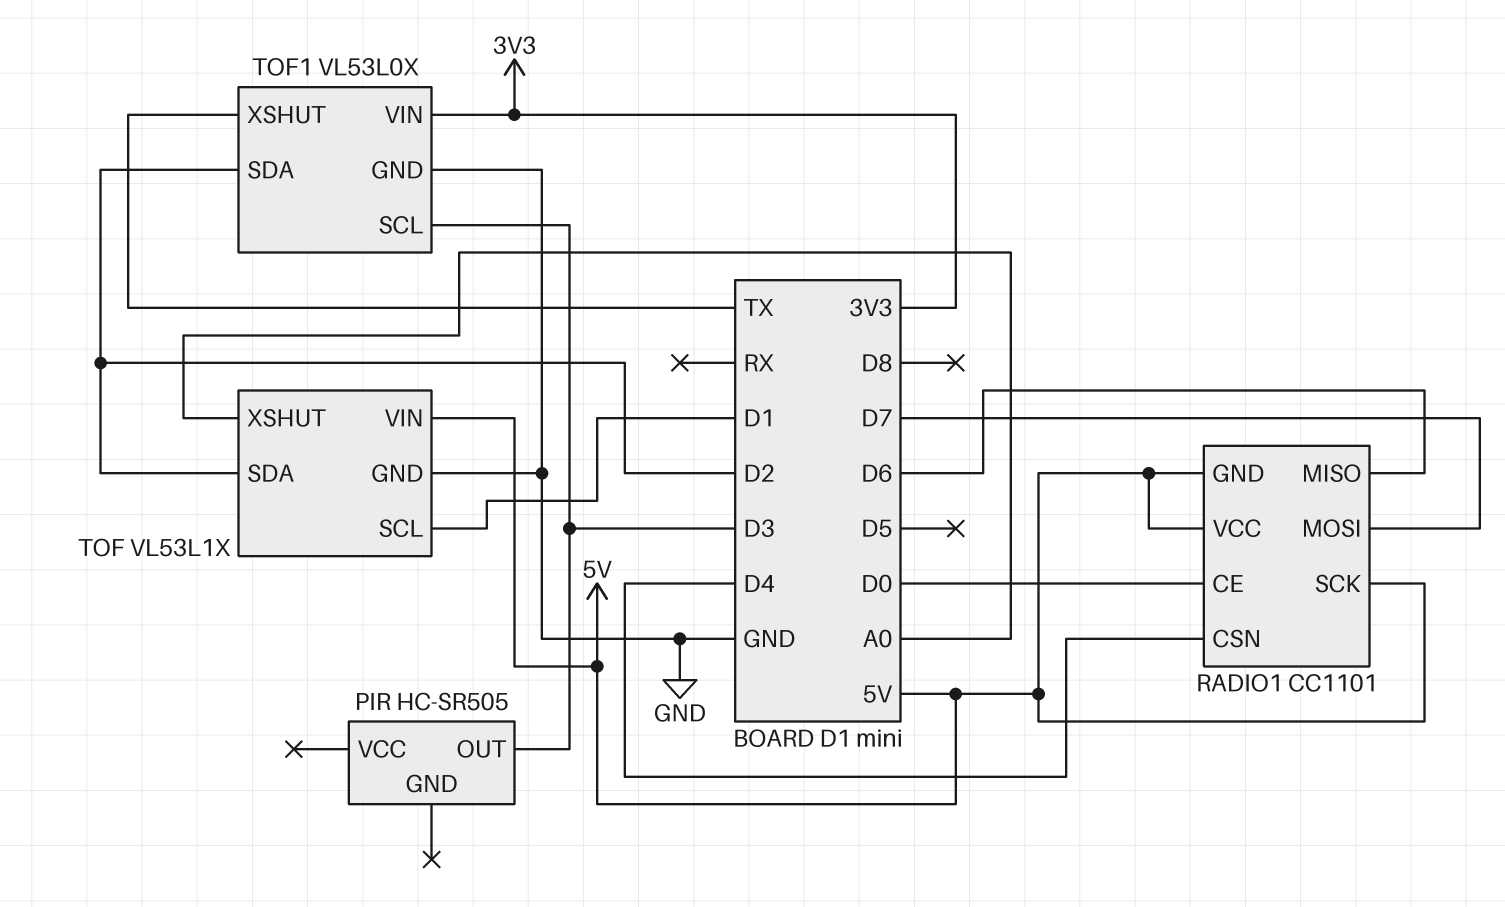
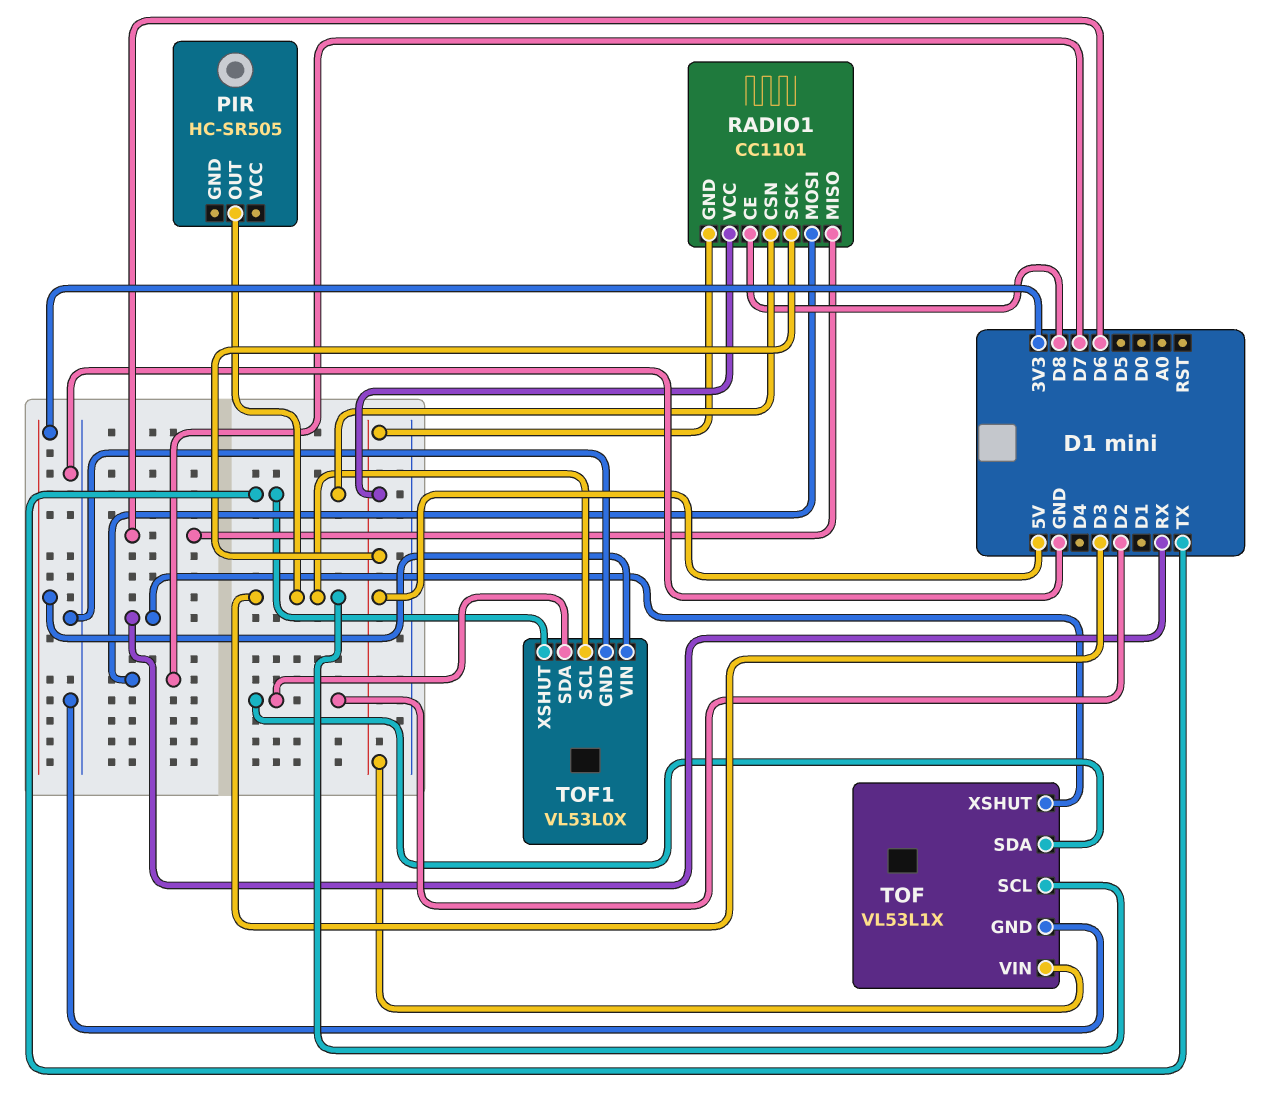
RADIO1 pin CE: D0 -> D8
RADIO1 pin CSN: D4 -> TX
TOF pin SCL: D1 -> D3
TOF pin XSHUT: A0 -> RX

